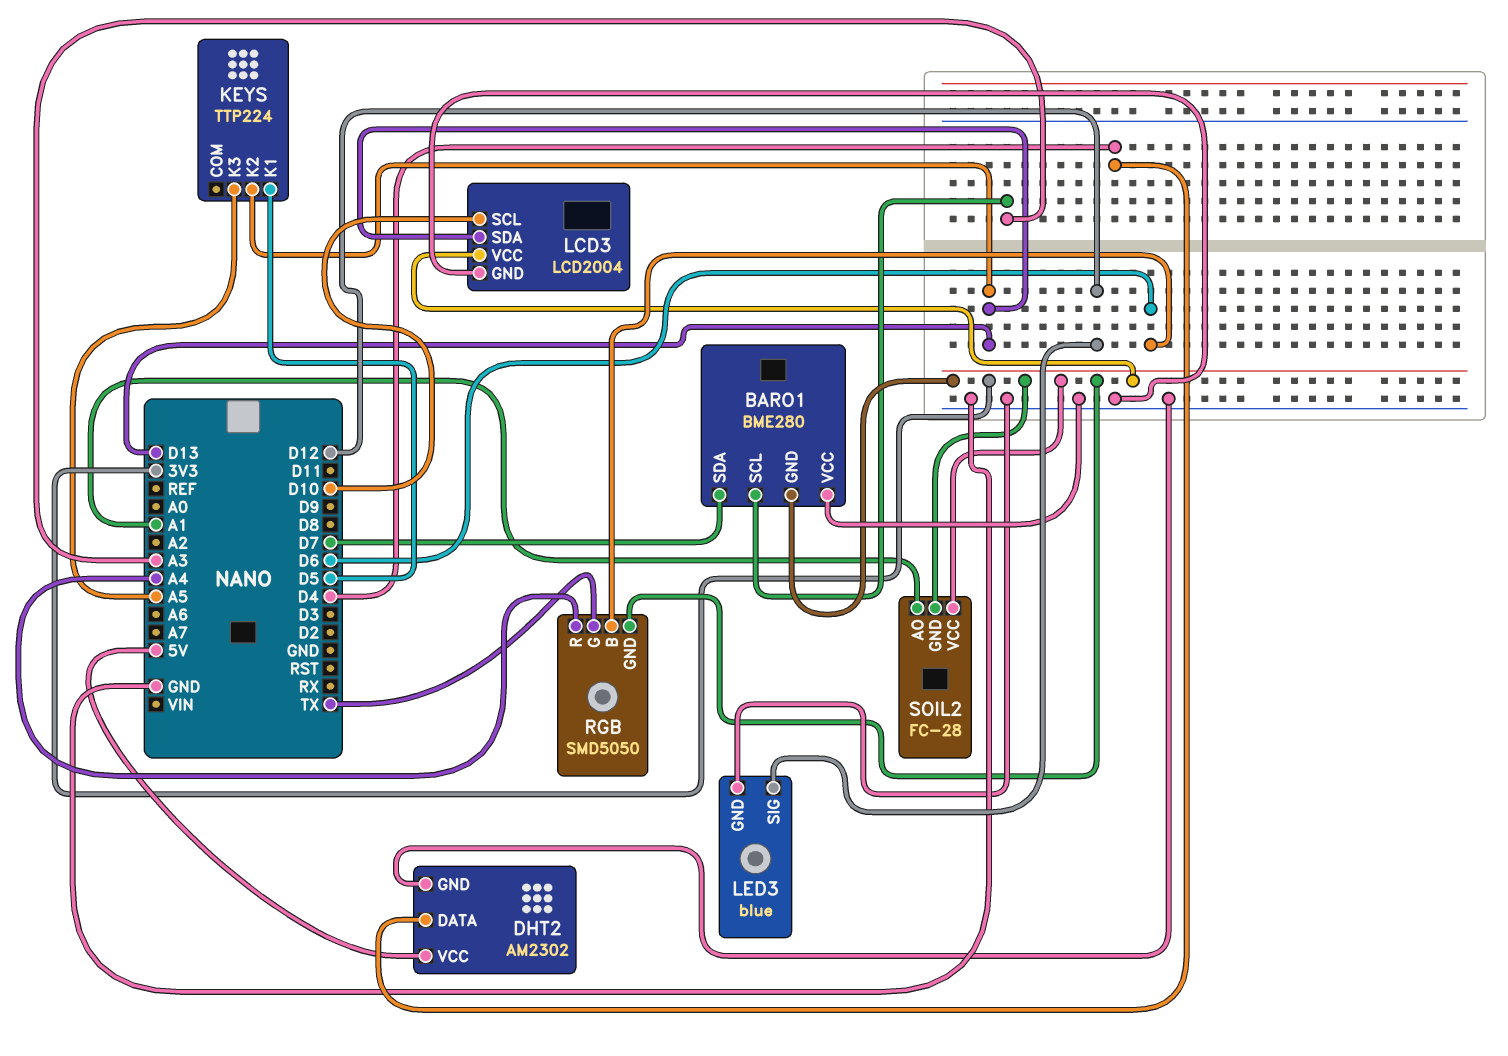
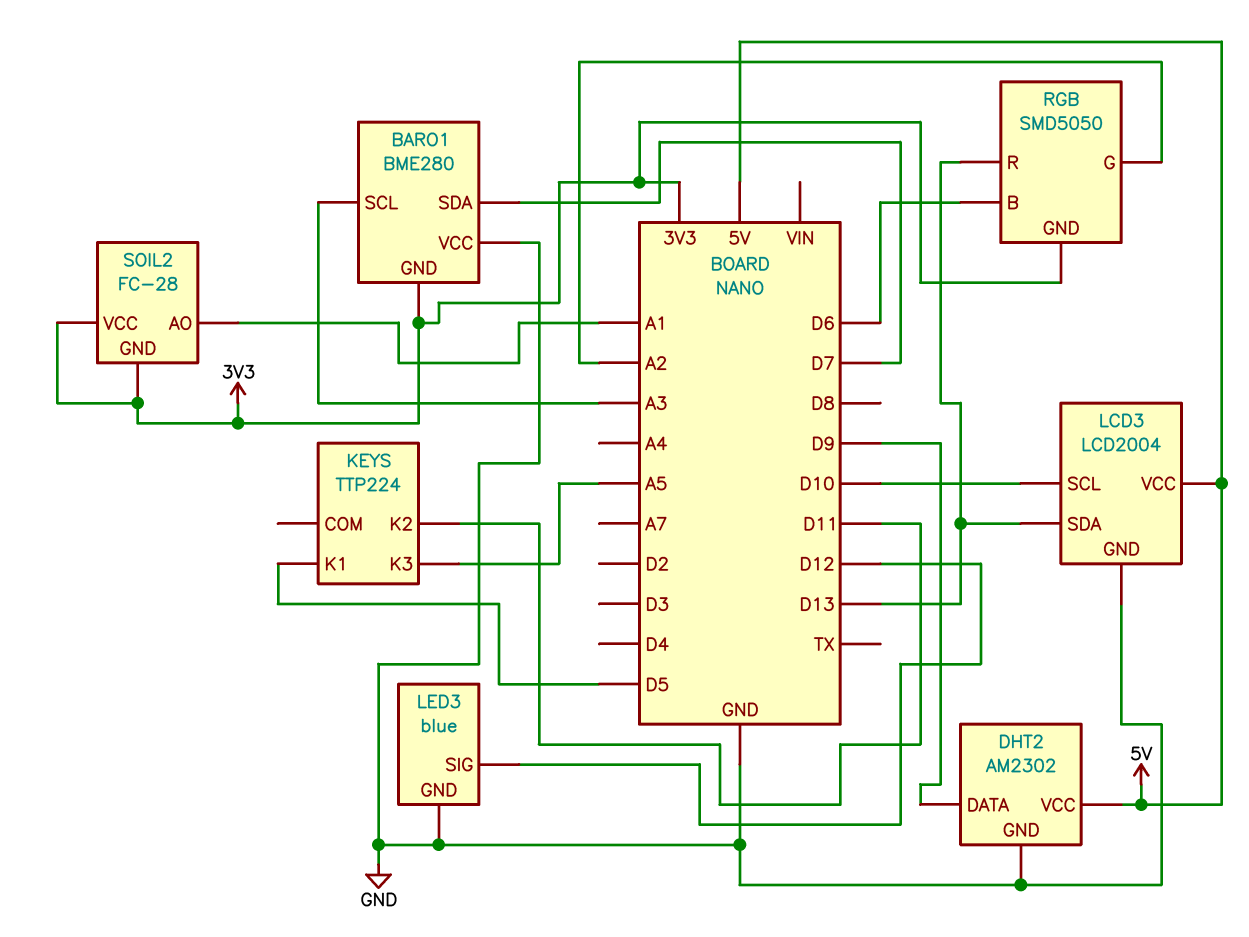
DHT2 pin DATA: D4 -> D9
KEYS pin K2: D13 -> D11
LCD3 pin VCC: 3V3 -> 5V
RGB pin G: TX -> A2
RGB pin R: A4 -> D13

